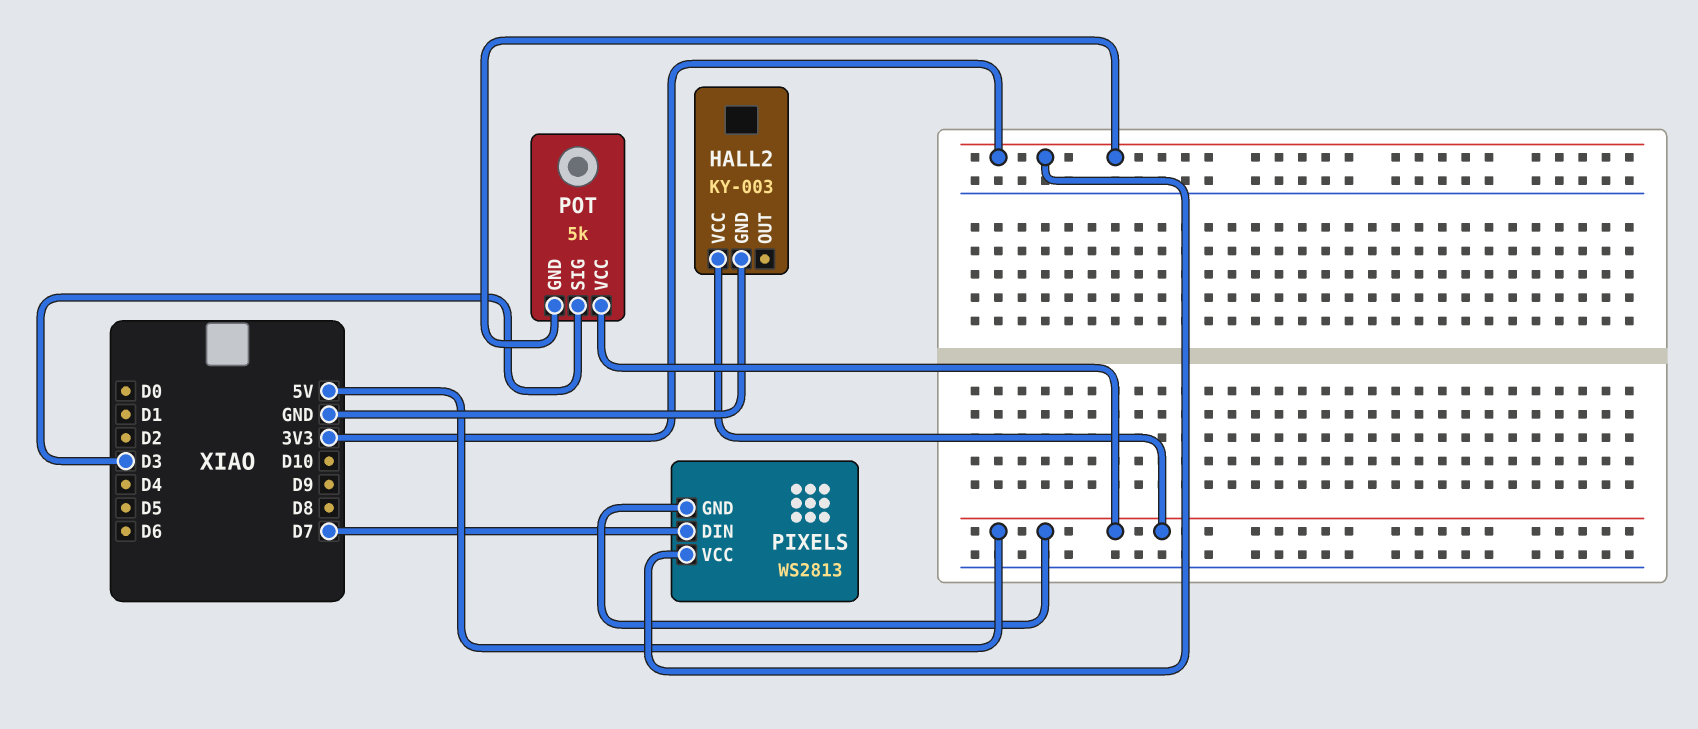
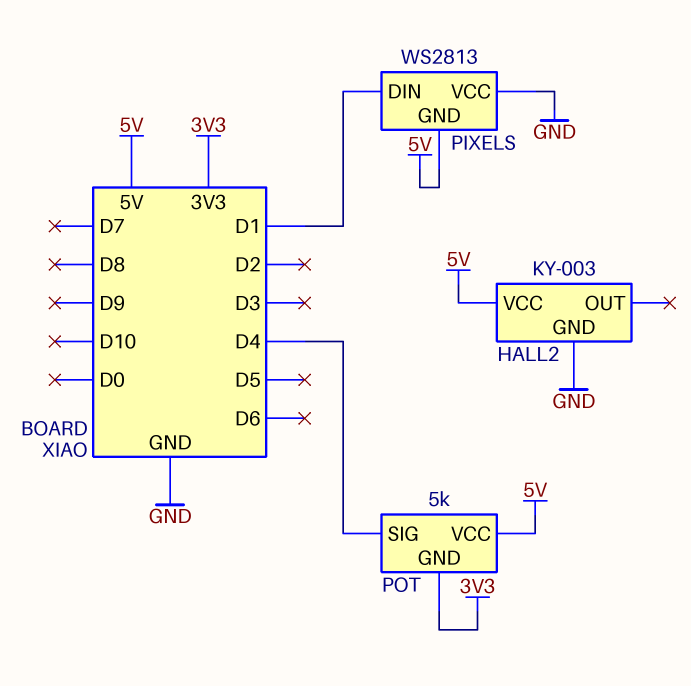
PIXELS pin DIN: D7 -> D1
PIXELS pin VCC: 3V3 -> GND
POT pin SIG: D3 -> D4

